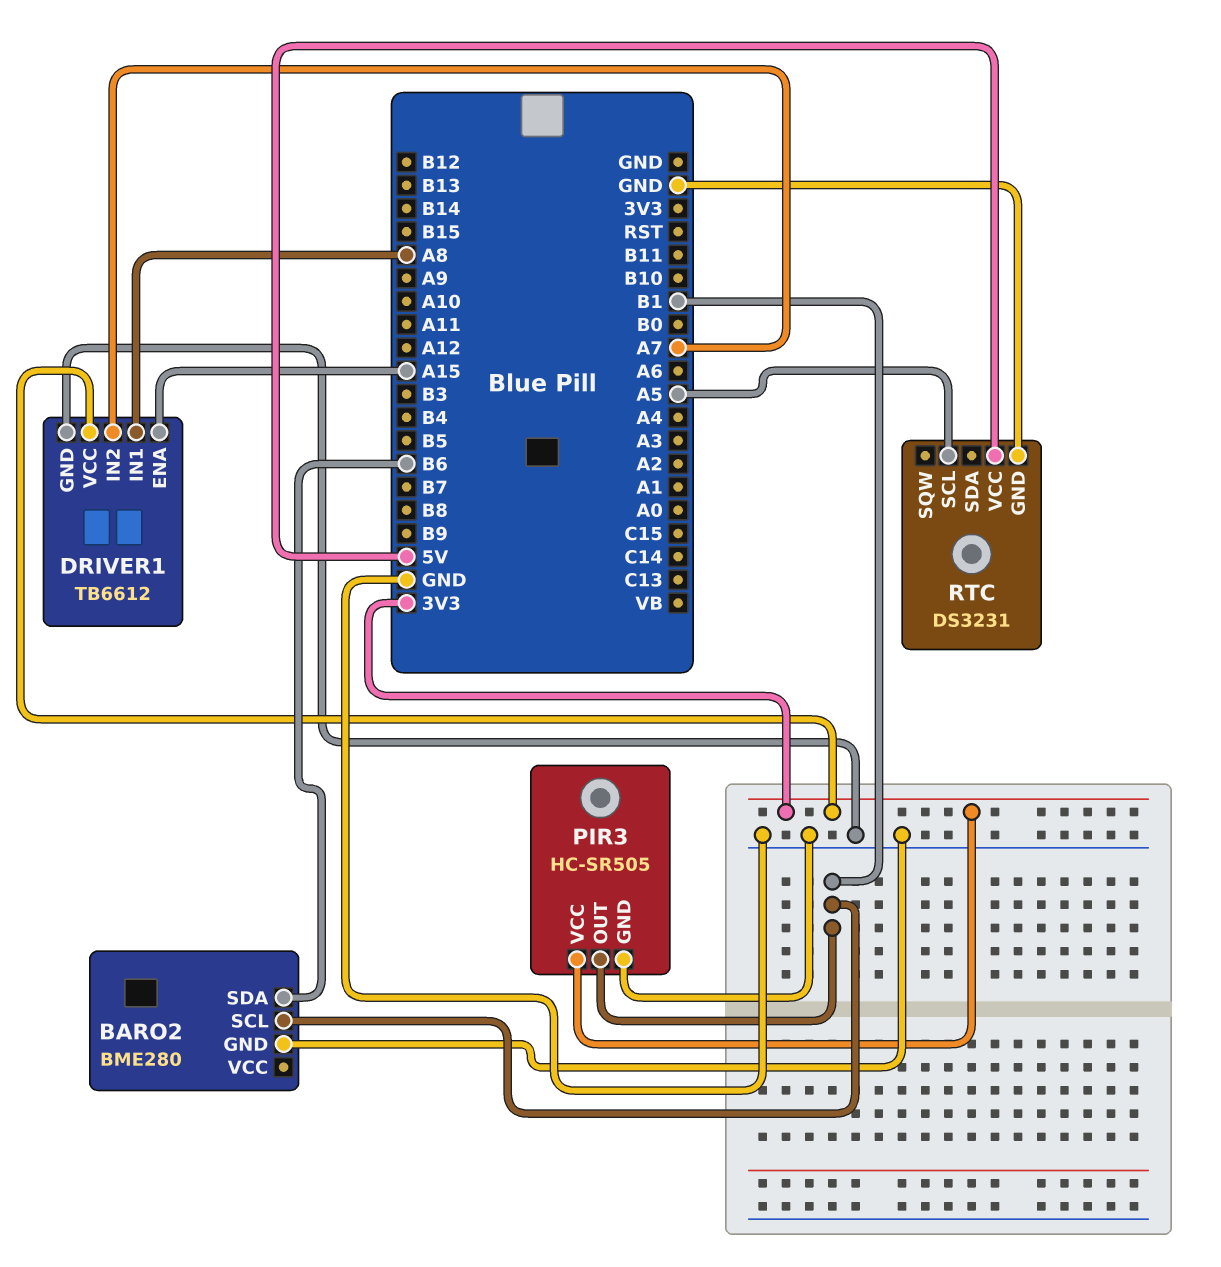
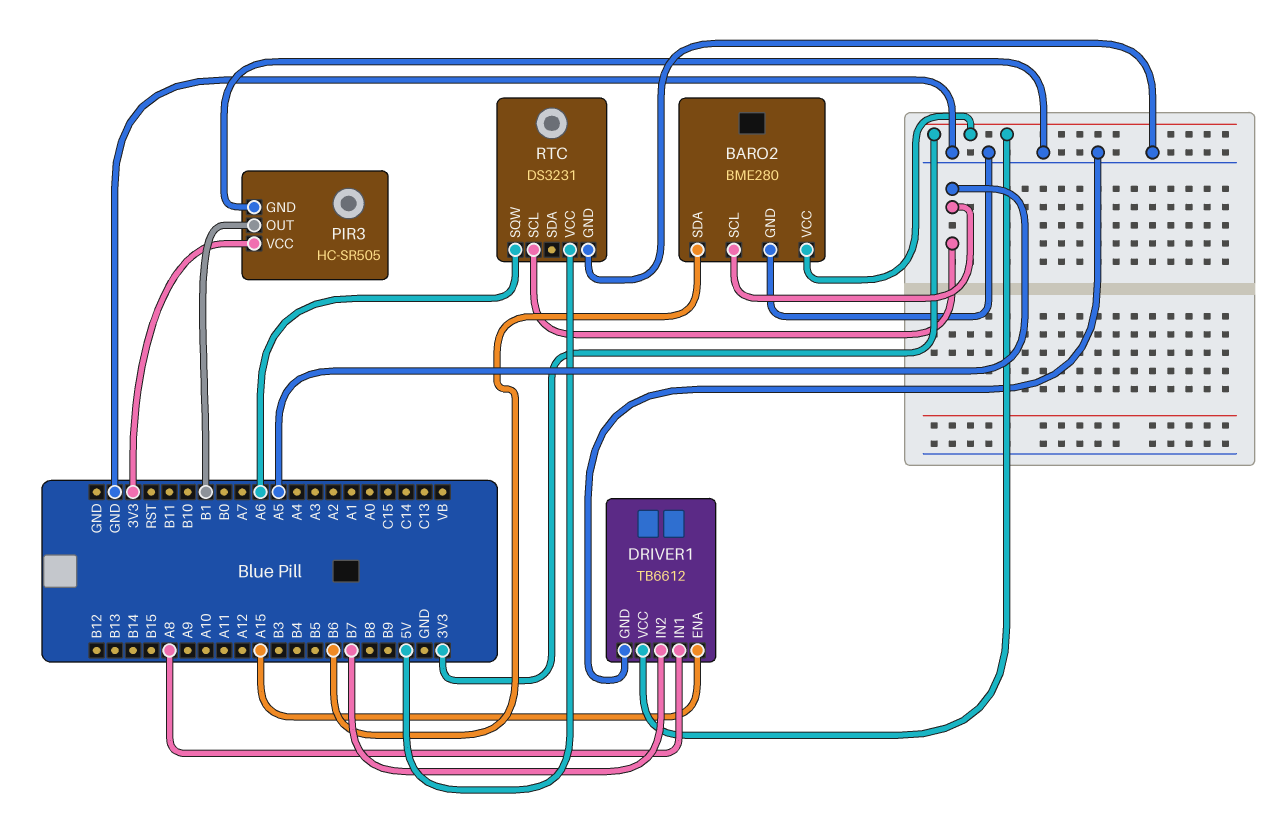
BARO2 pin SCL: B1 -> A5
BARO2 pin VCC: none -> 3V3
DRIVER1 pin IN2: A7 -> B7
RTC pin SQW: none -> A6

